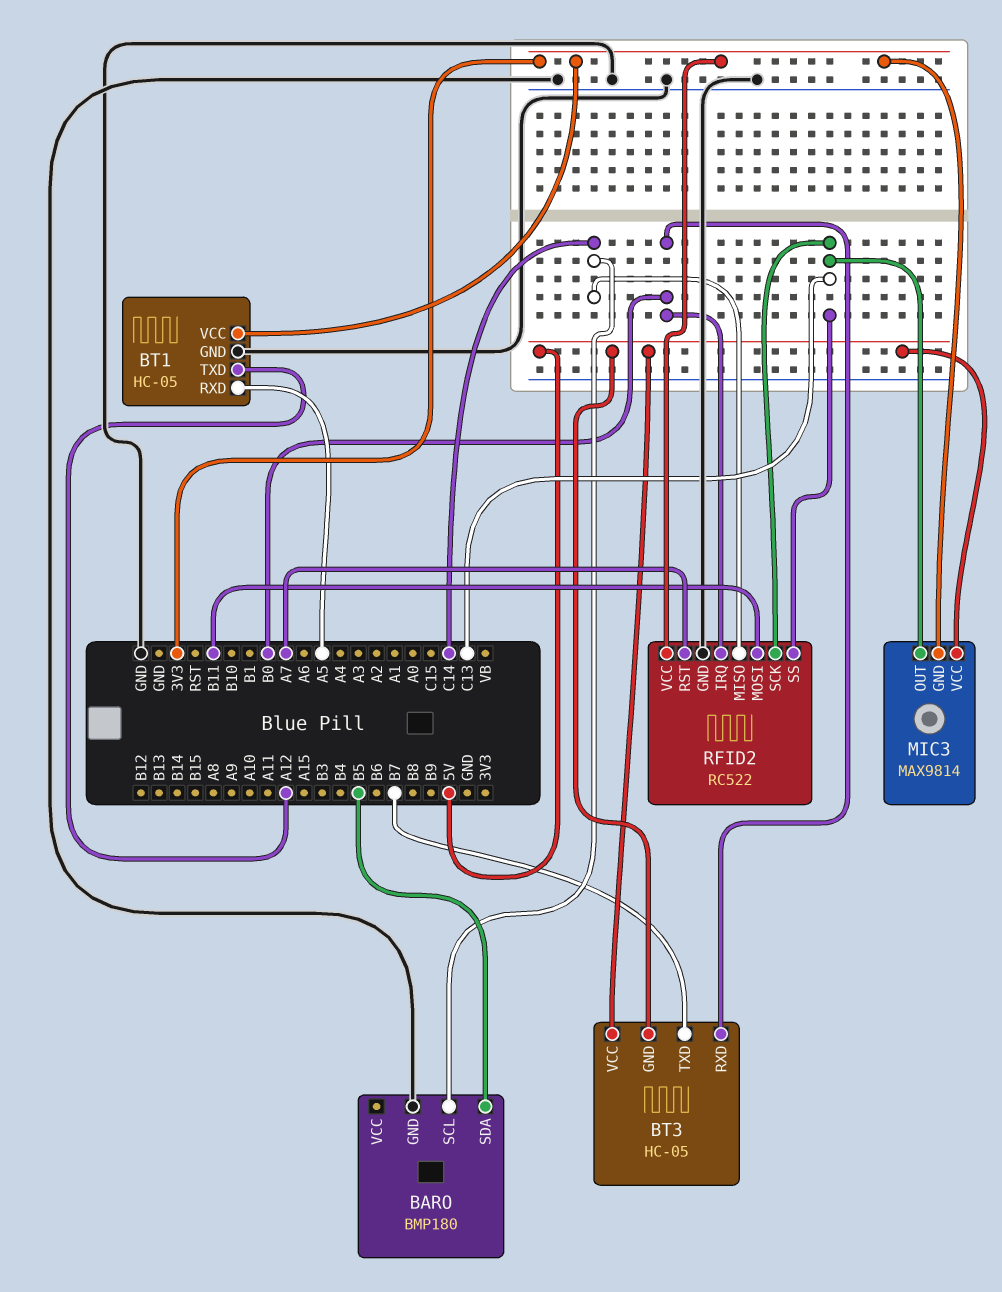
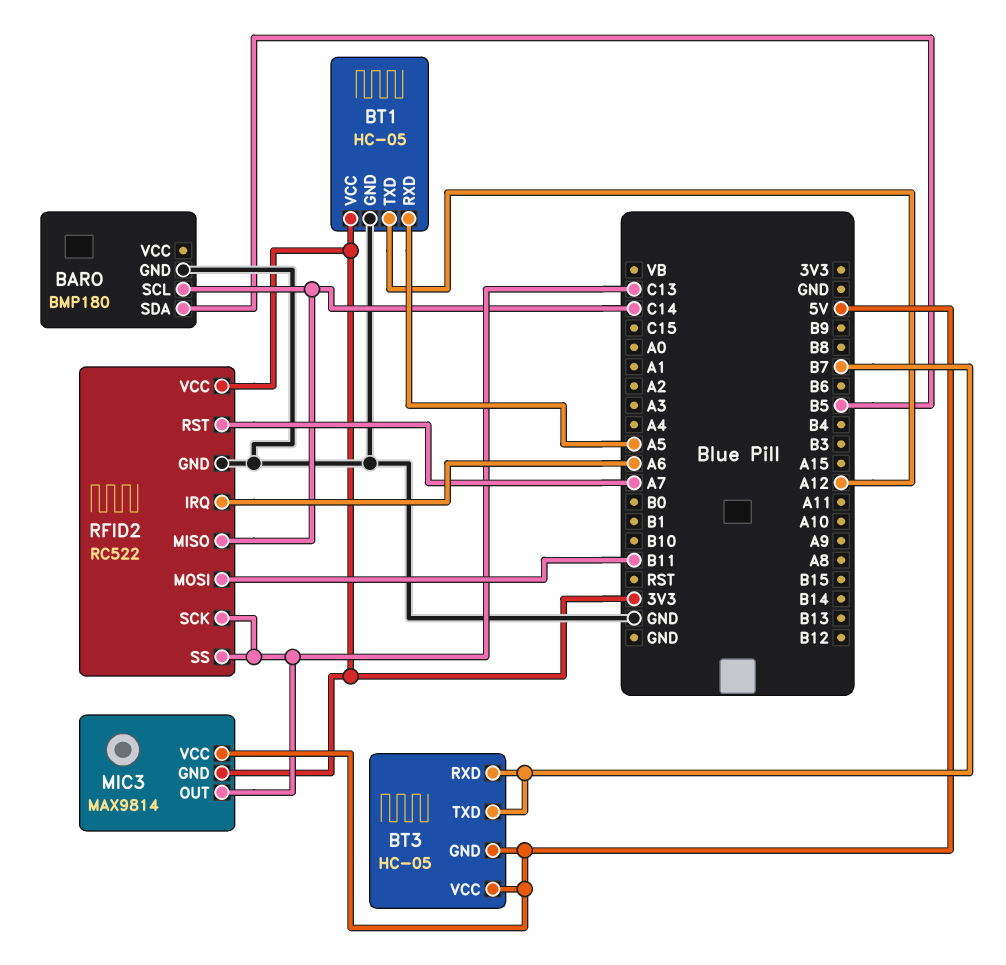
BT3 pin RXD: B0 -> B7
RFID2 pin IRQ: B0 -> A6

